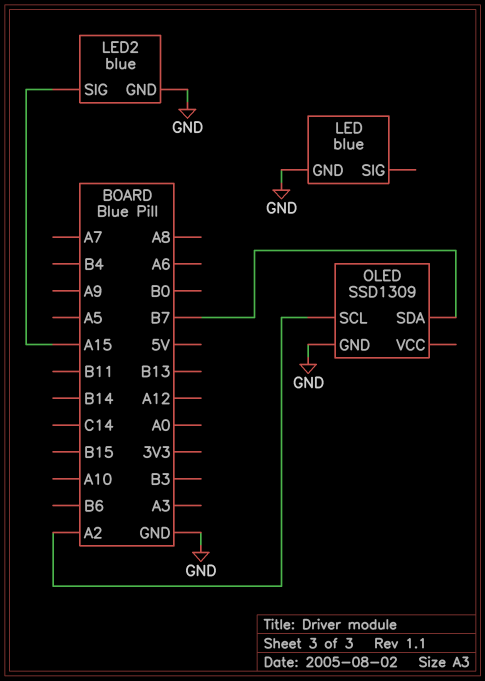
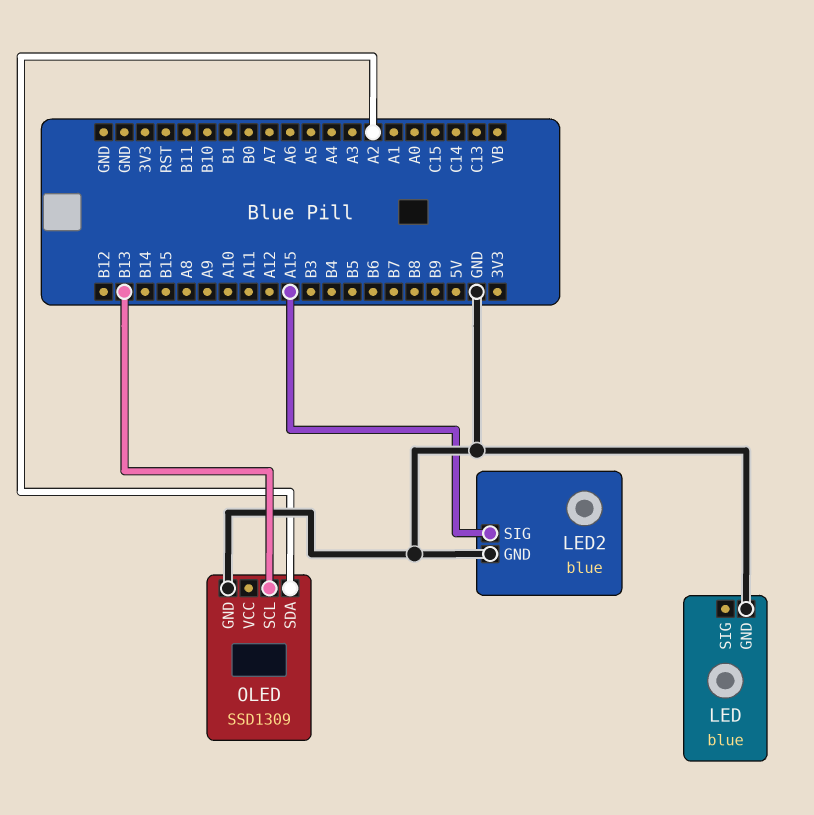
OLED pin SCL: A2 -> B13
OLED pin SDA: B7 -> A2

